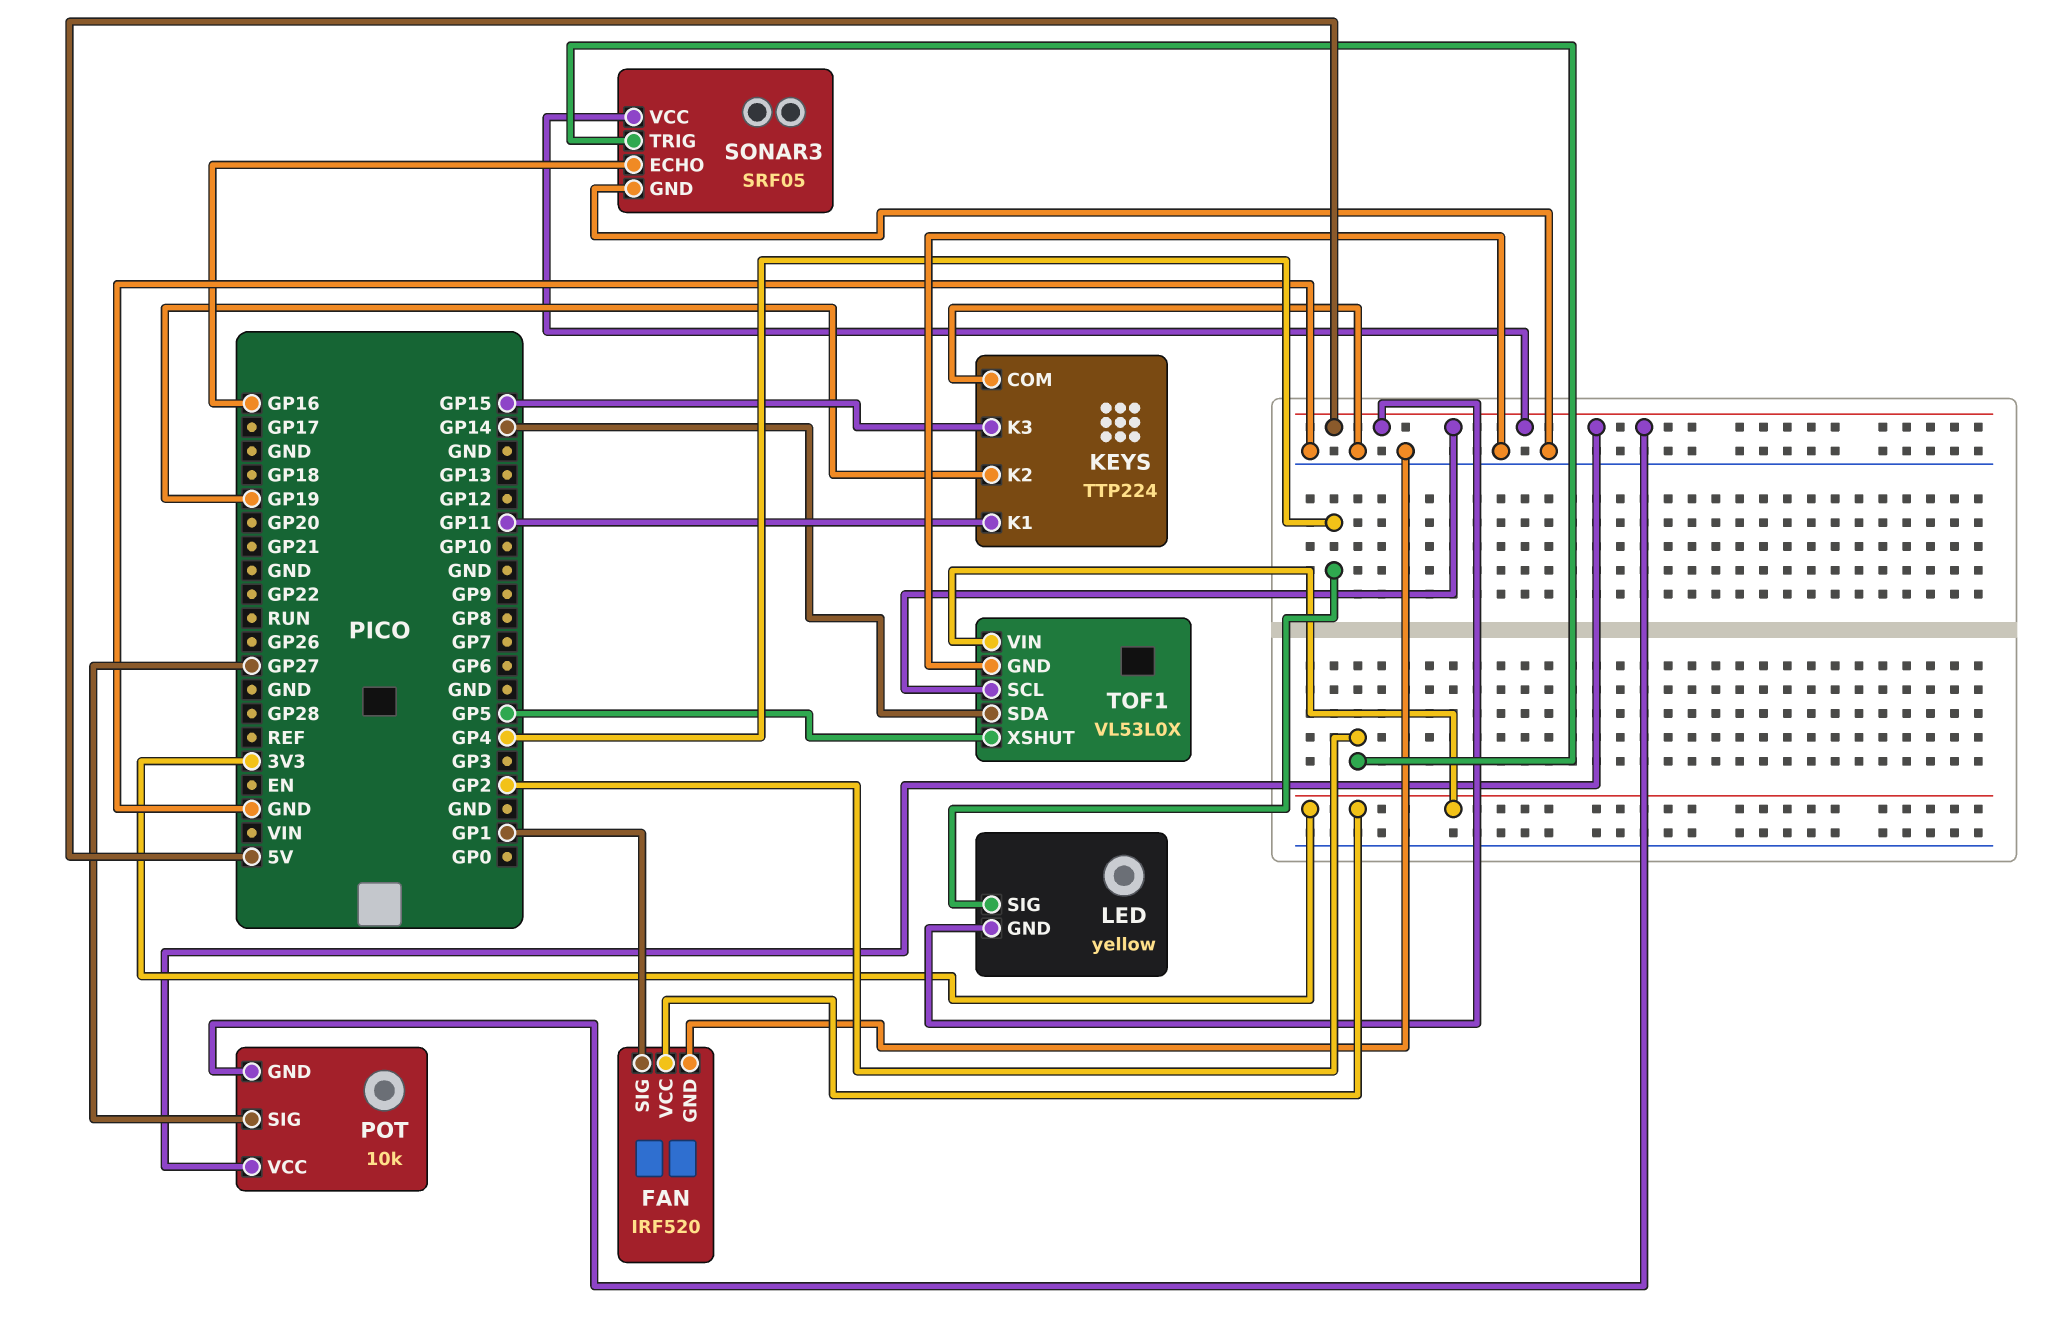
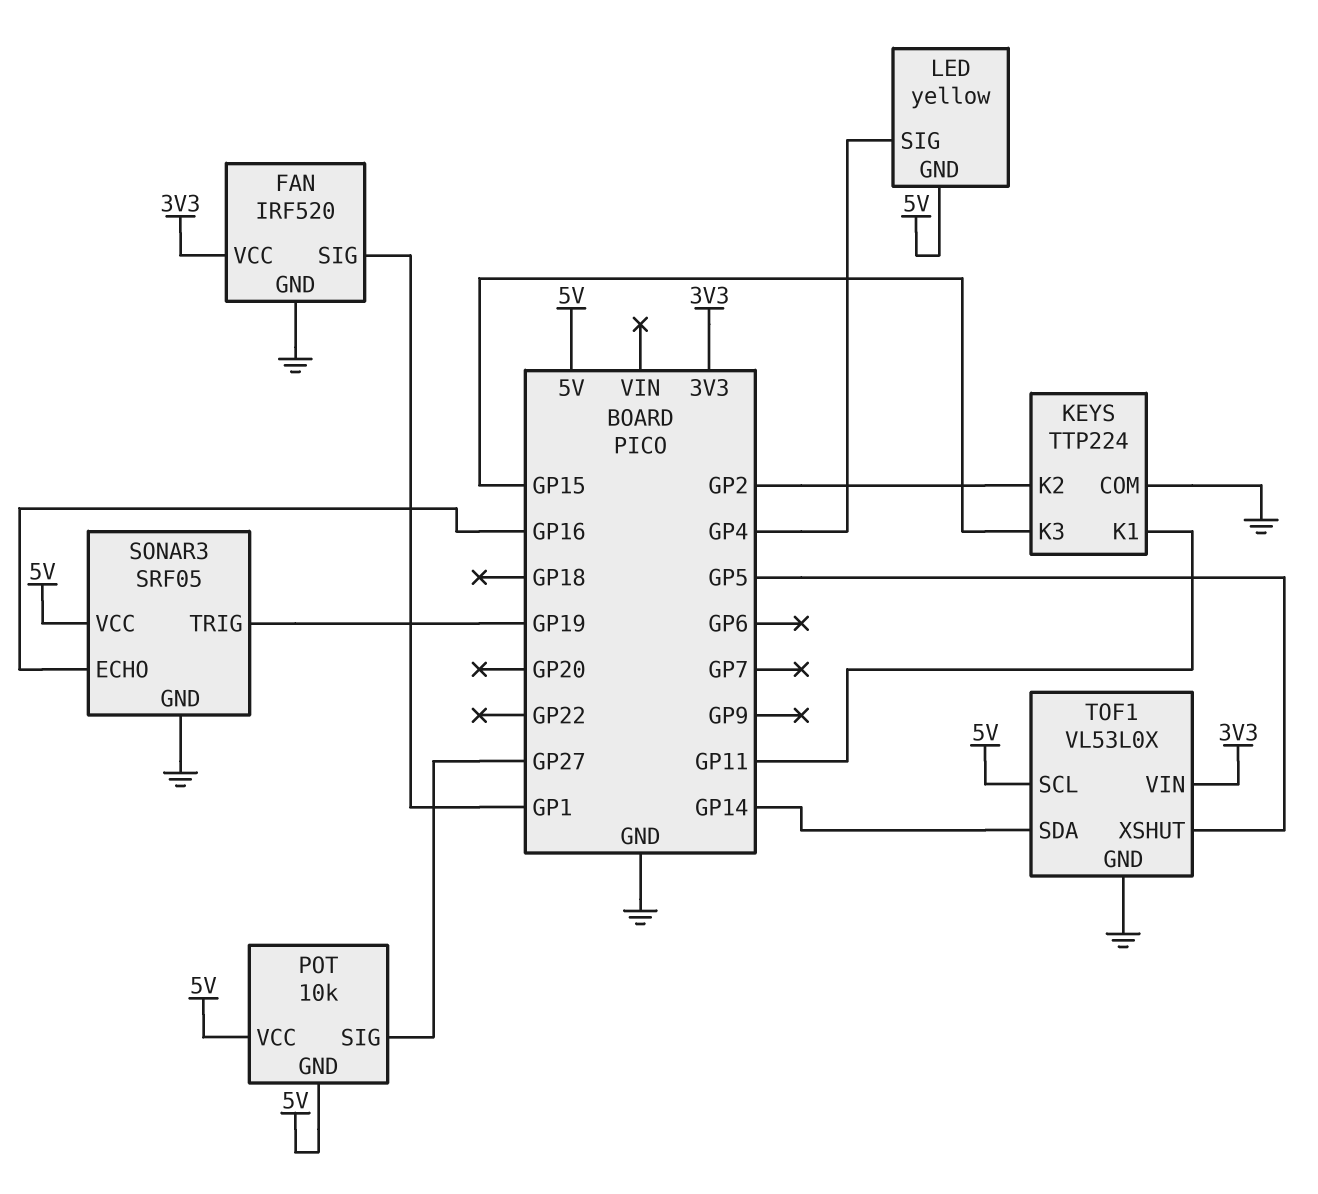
KEYS pin K2: GP19 -> GP2
SONAR3 pin TRIG: GP2 -> GP19

